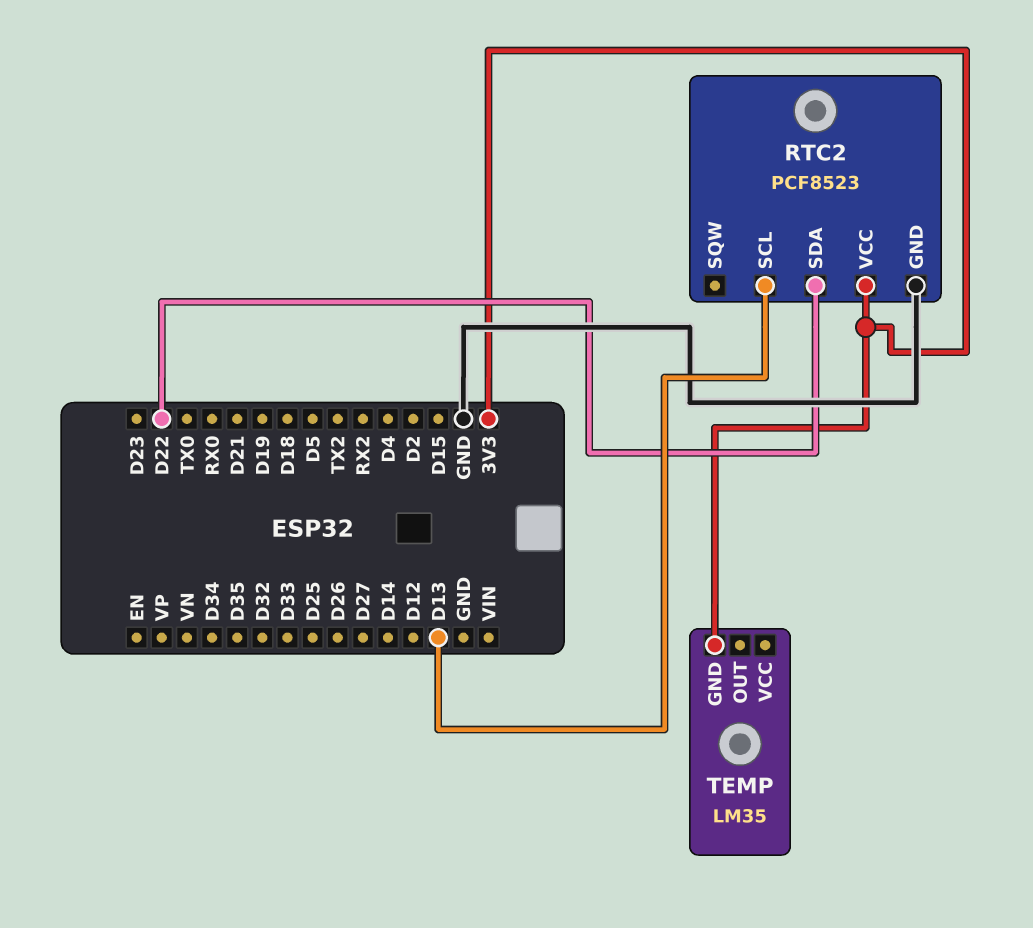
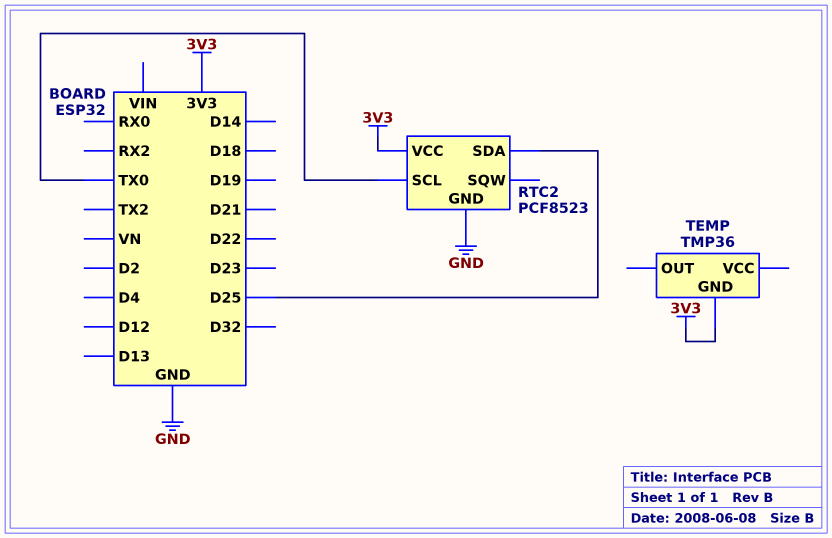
RTC2 pin SCL: D13 -> TX0
RTC2 pin SDA: D22 -> D25
TEMP: LM35 -> TMP36

